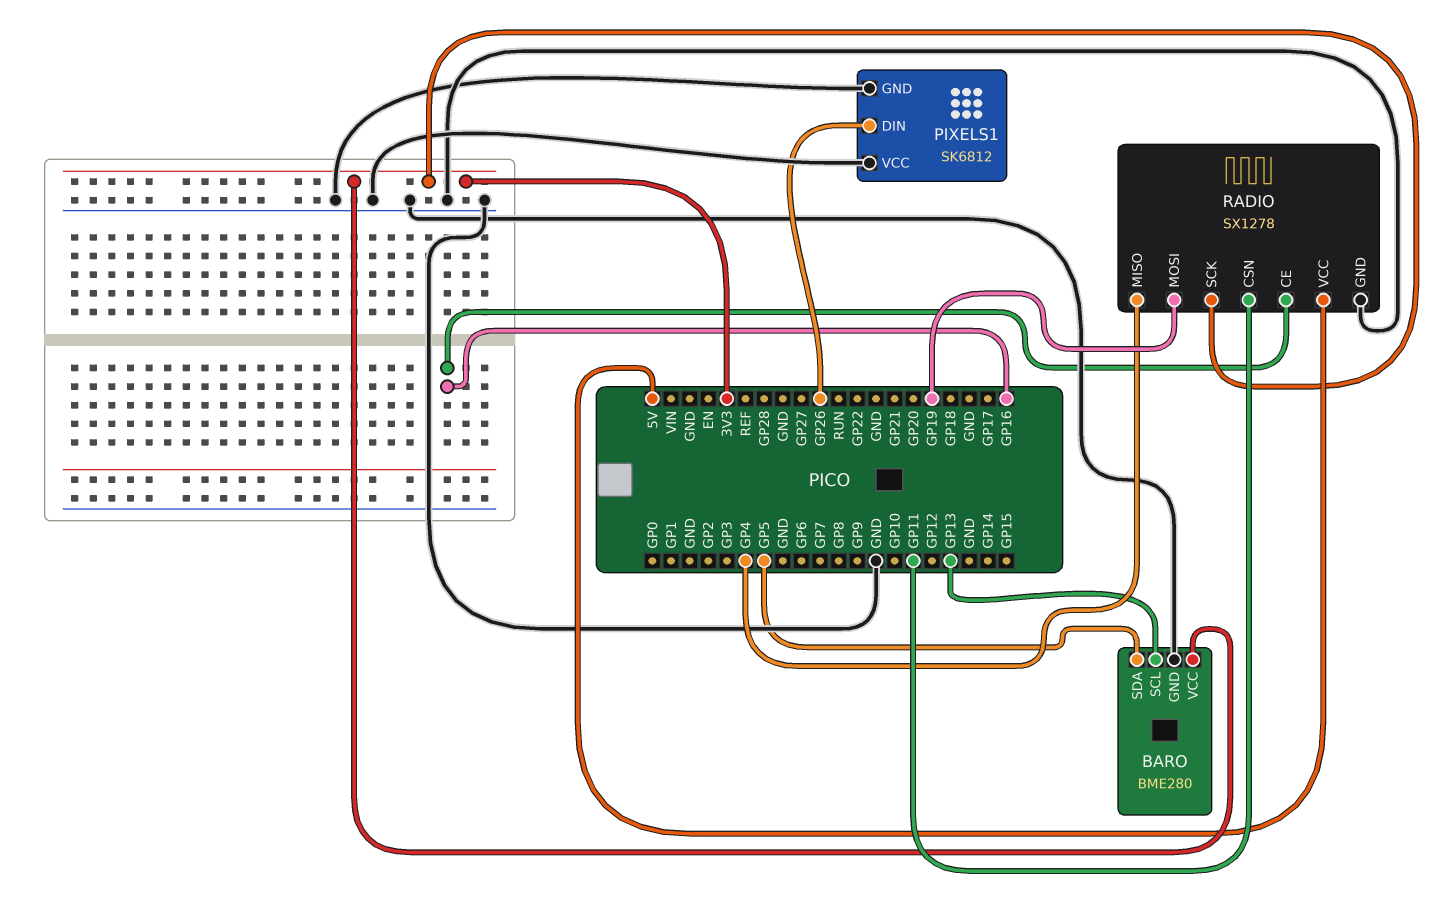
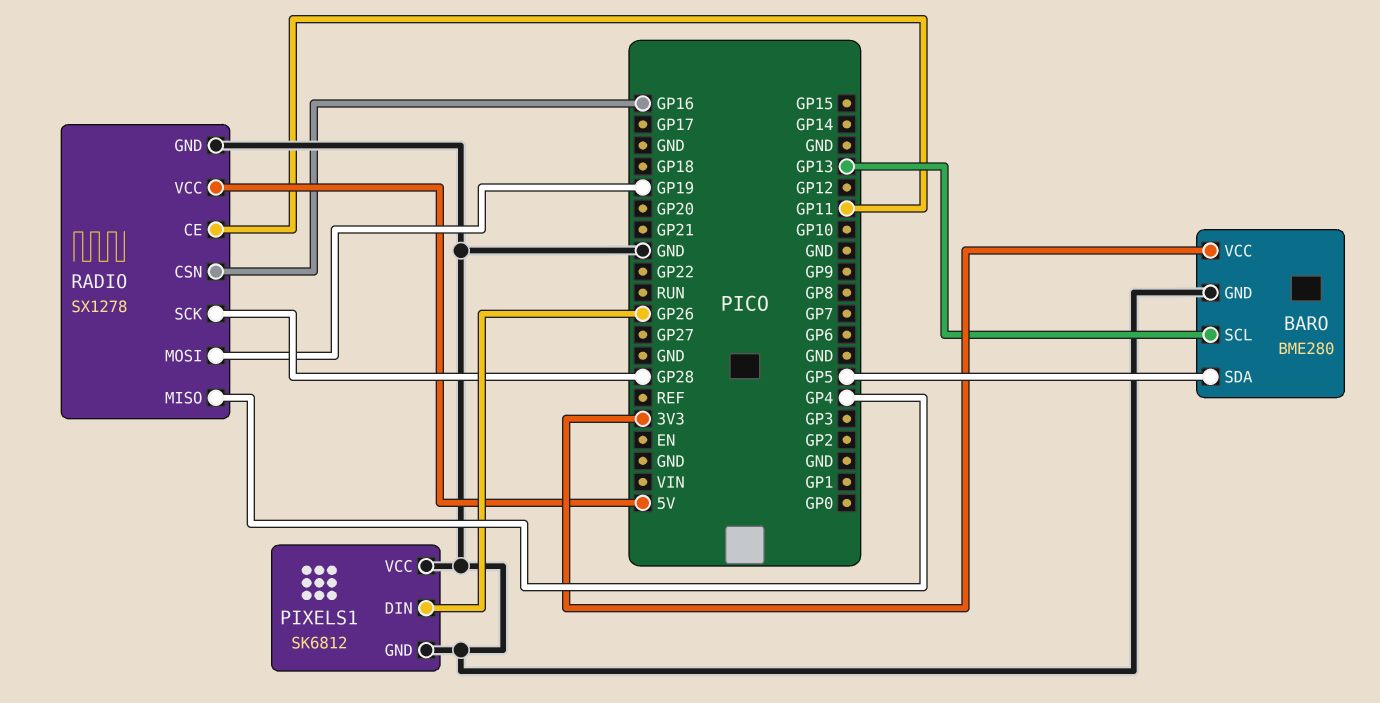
RADIO pin CE: GP16 -> GP11
RADIO pin CSN: GP11 -> GP16
RADIO pin SCK: 3V3 -> GP28

